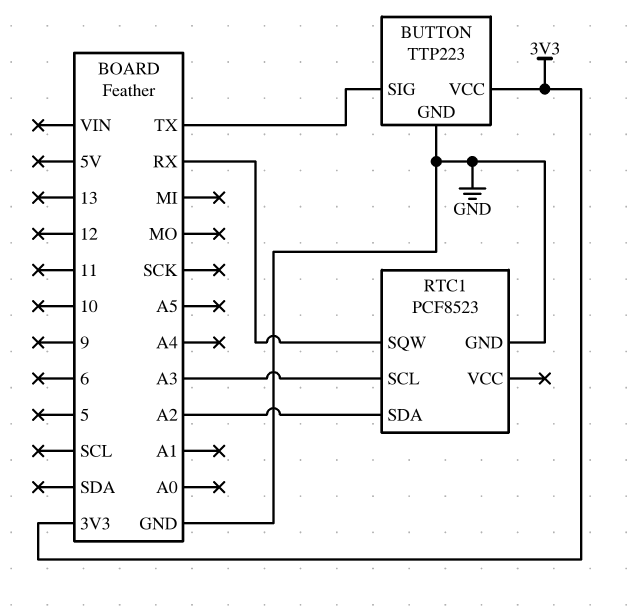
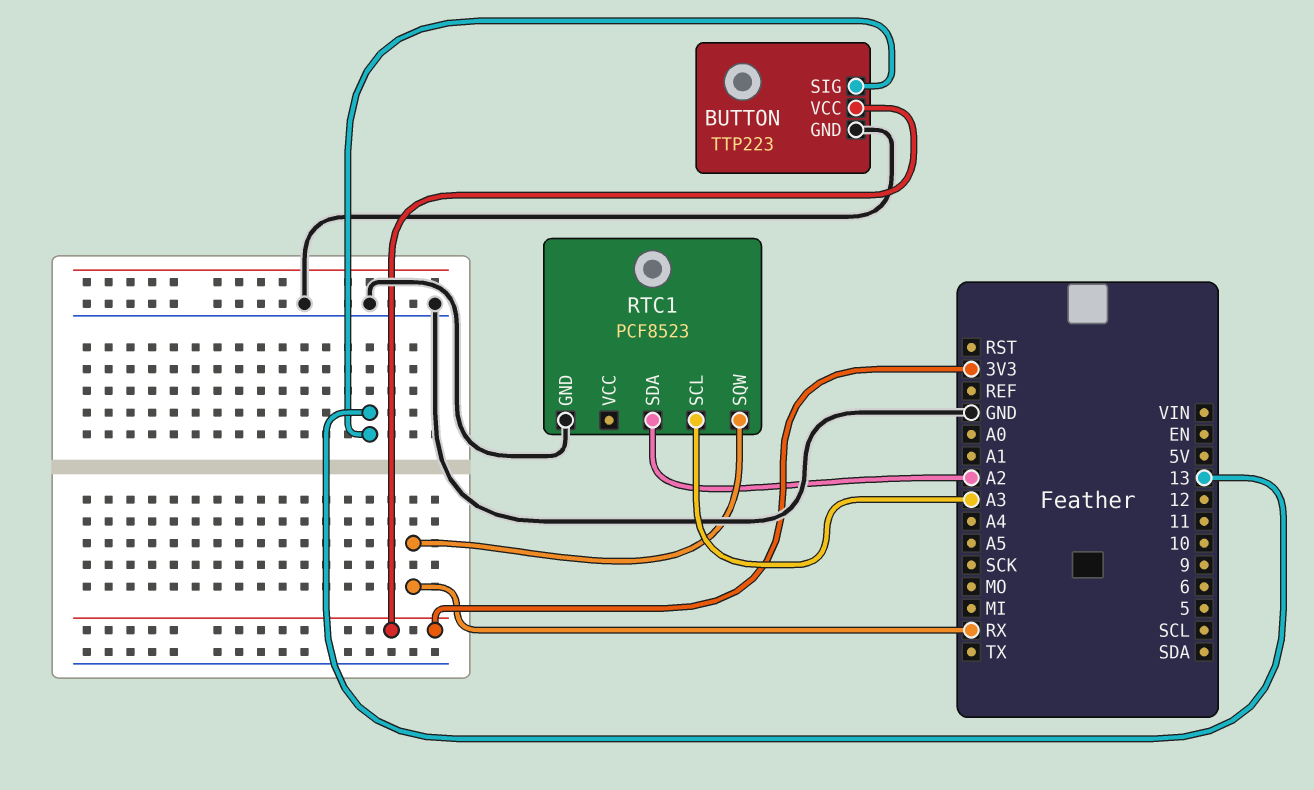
BUTTON pin SIG: TX -> 13

